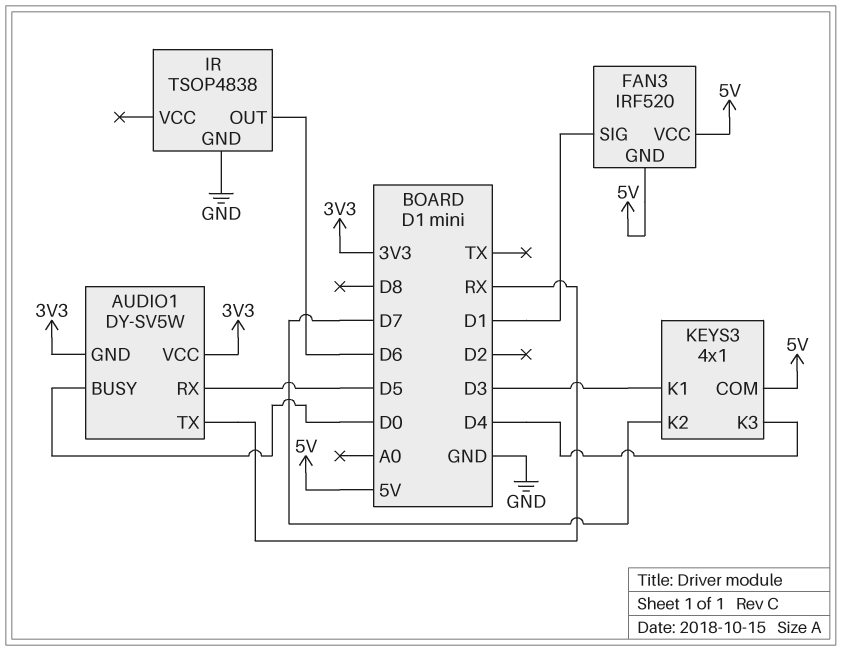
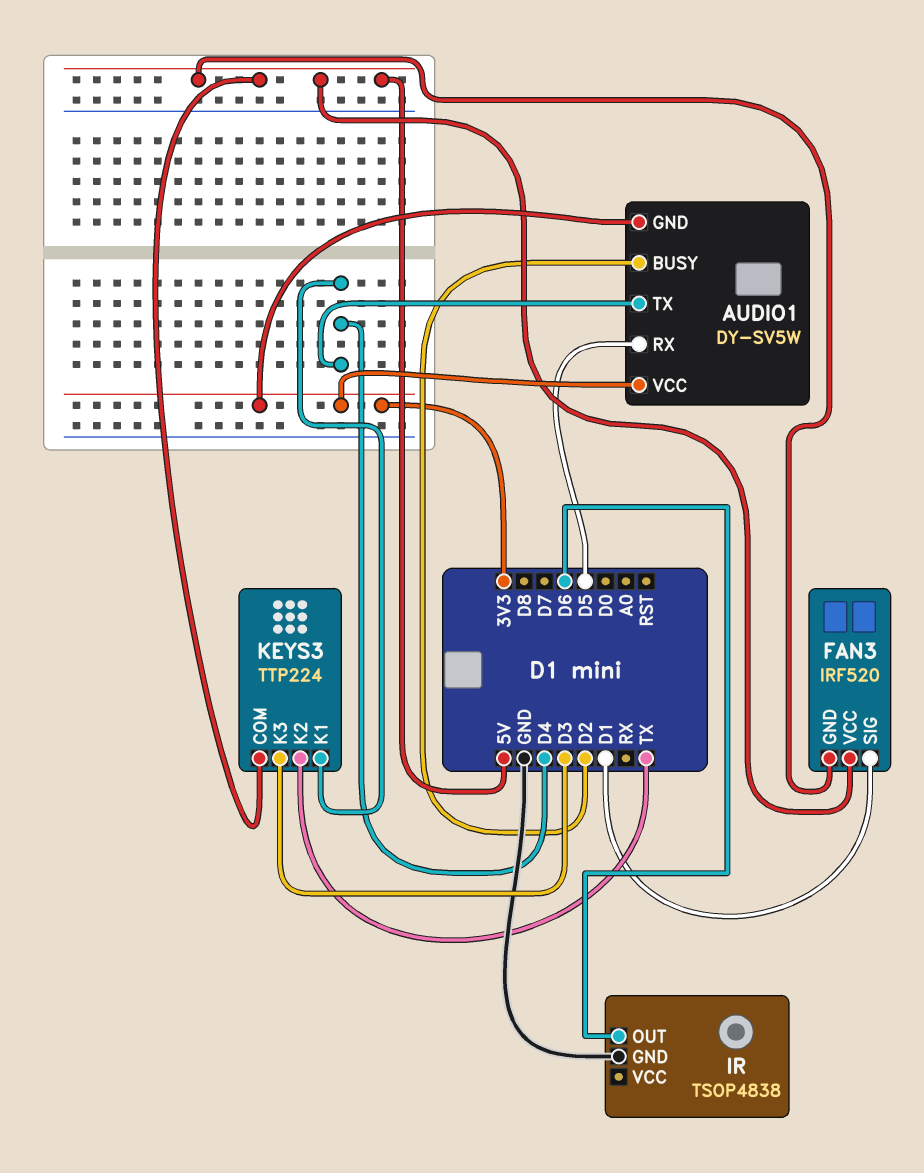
AUDIO1 pin BUSY: D0 -> D2
AUDIO1 pin TX: RX -> D4
KEYS3: 4x1 -> TTP224
KEYS3 pin K1: D3 -> D4
KEYS3 pin K2: D7 -> TX
KEYS3 pin K3: D4 -> D3

